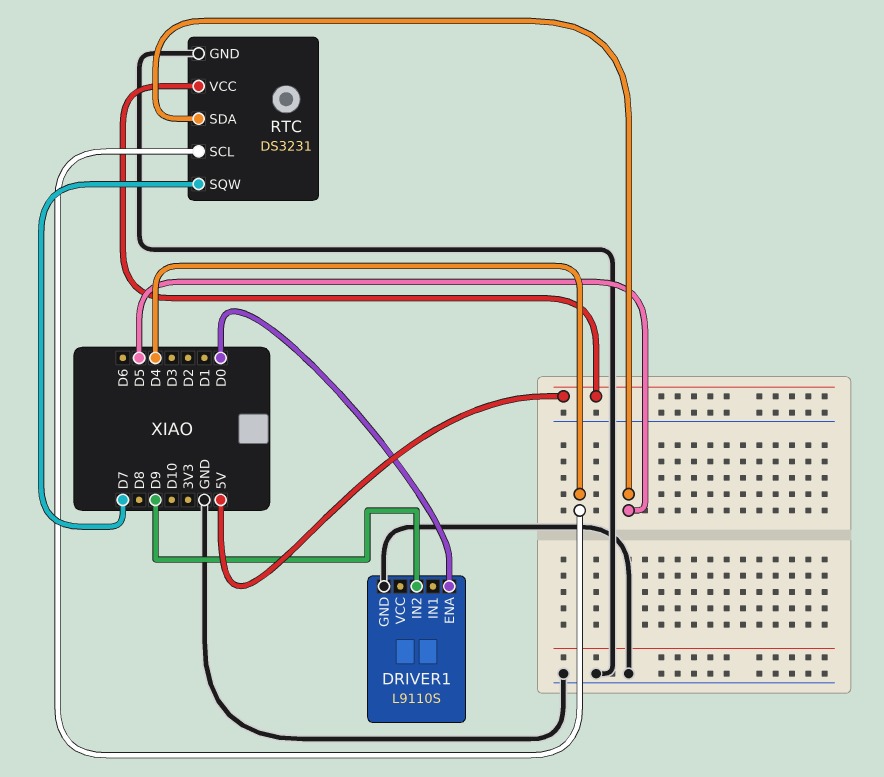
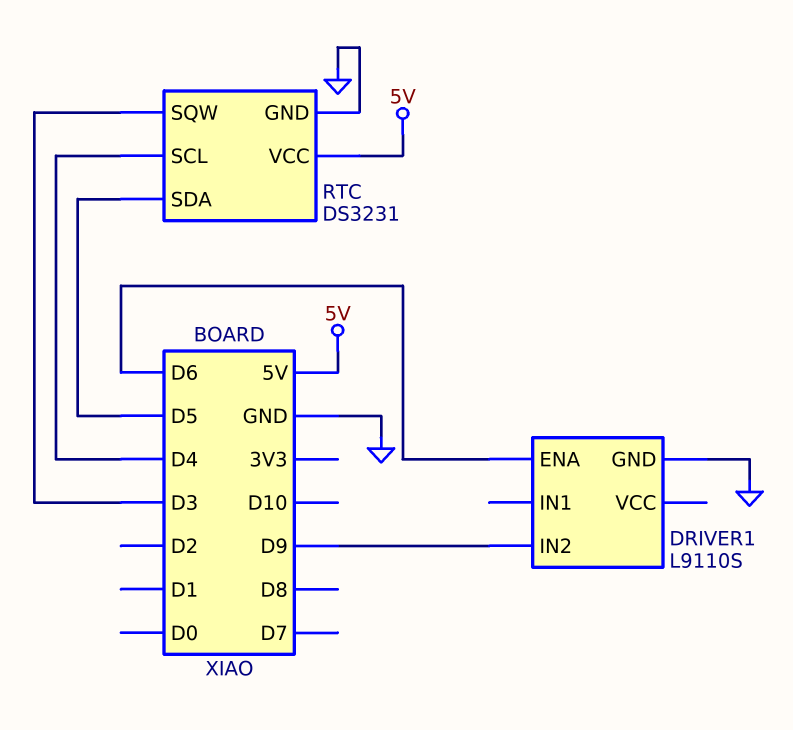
DRIVER1 pin ENA: D0 -> D6
RTC pin SQW: D7 -> D3

